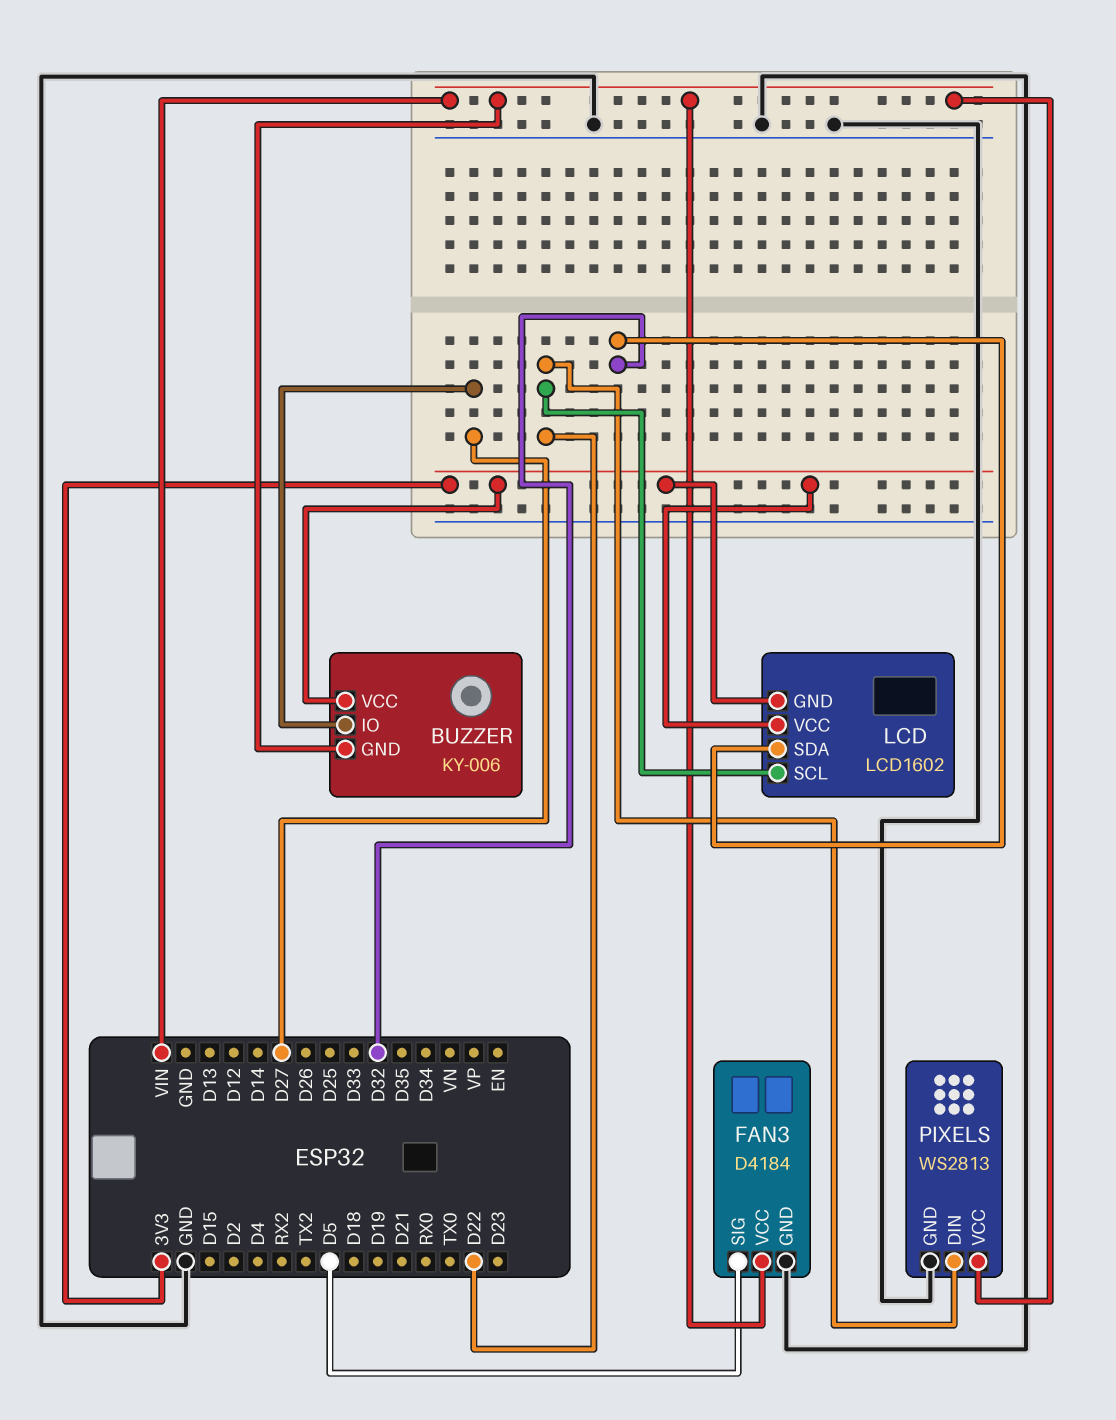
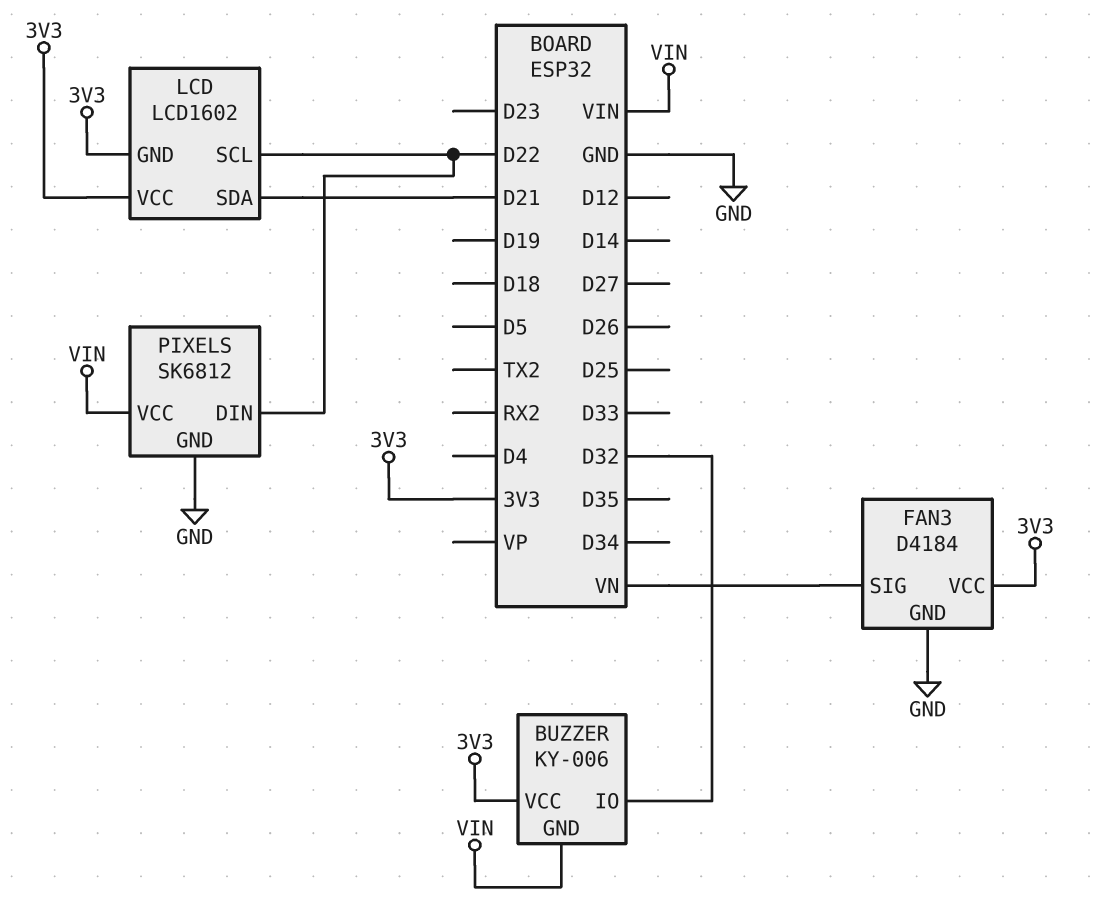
BUZZER pin IO: D27 -> D32
FAN3 pin SIG: D5 -> VN
FAN3 pin VCC: VIN -> 3V3
LCD pin SDA: D32 -> D21
PIXELS: WS2813 -> SK6812

